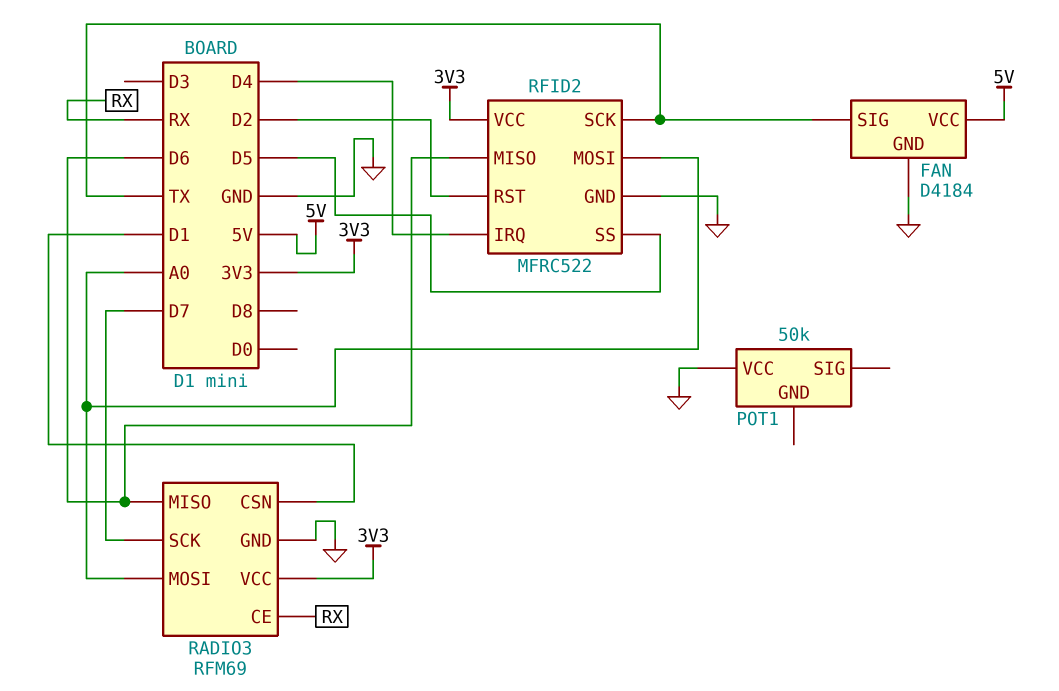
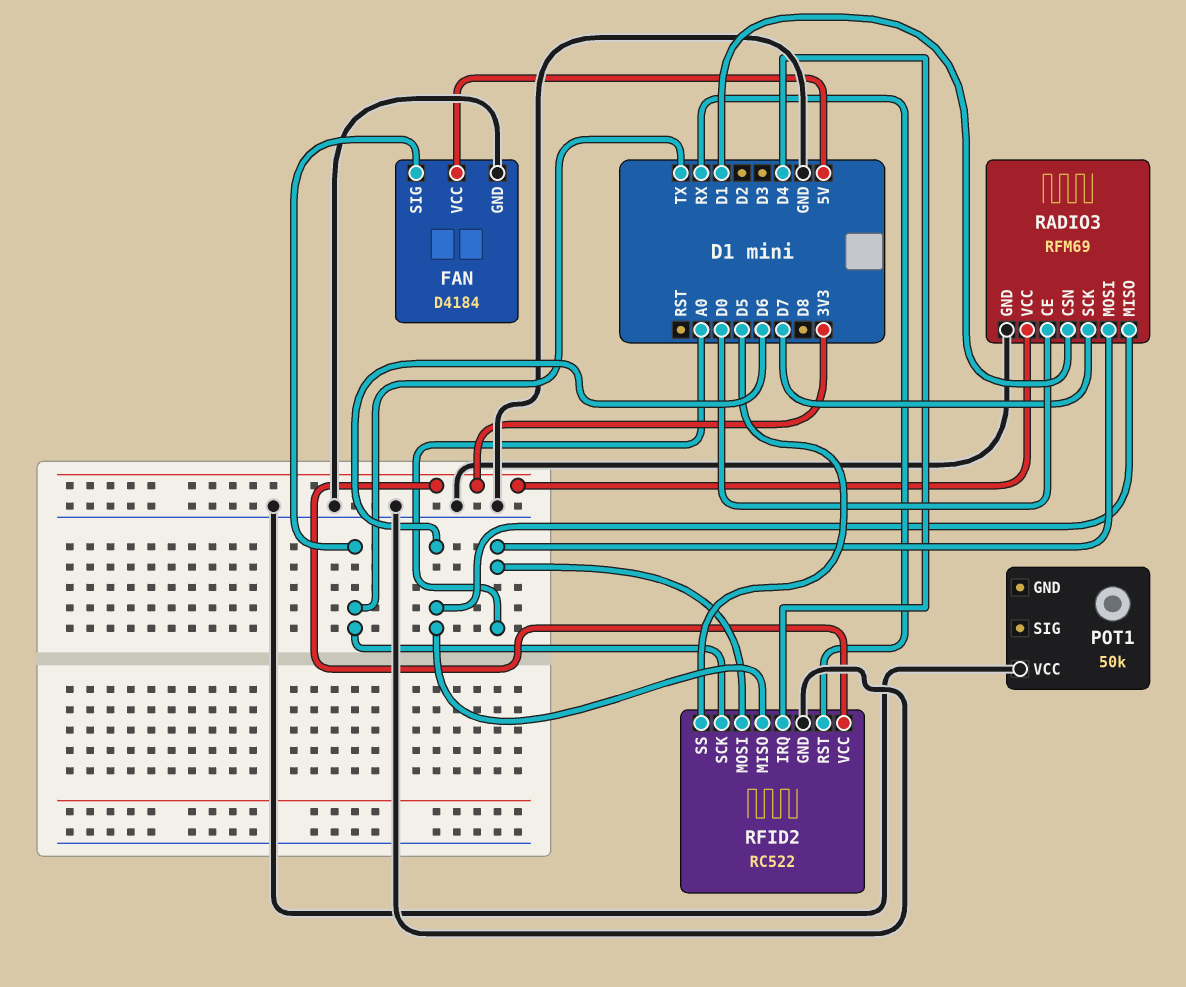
RADIO3 pin CE: RX -> D0
RFID2: MFRC522 -> RC522
RFID2 pin RST: D2 -> RX

